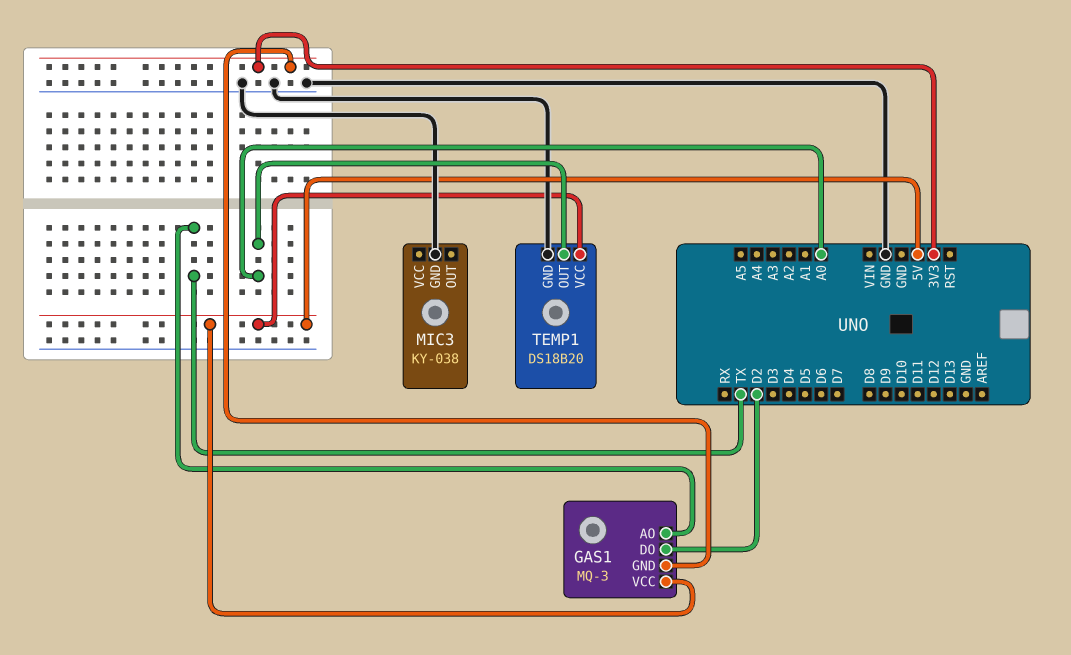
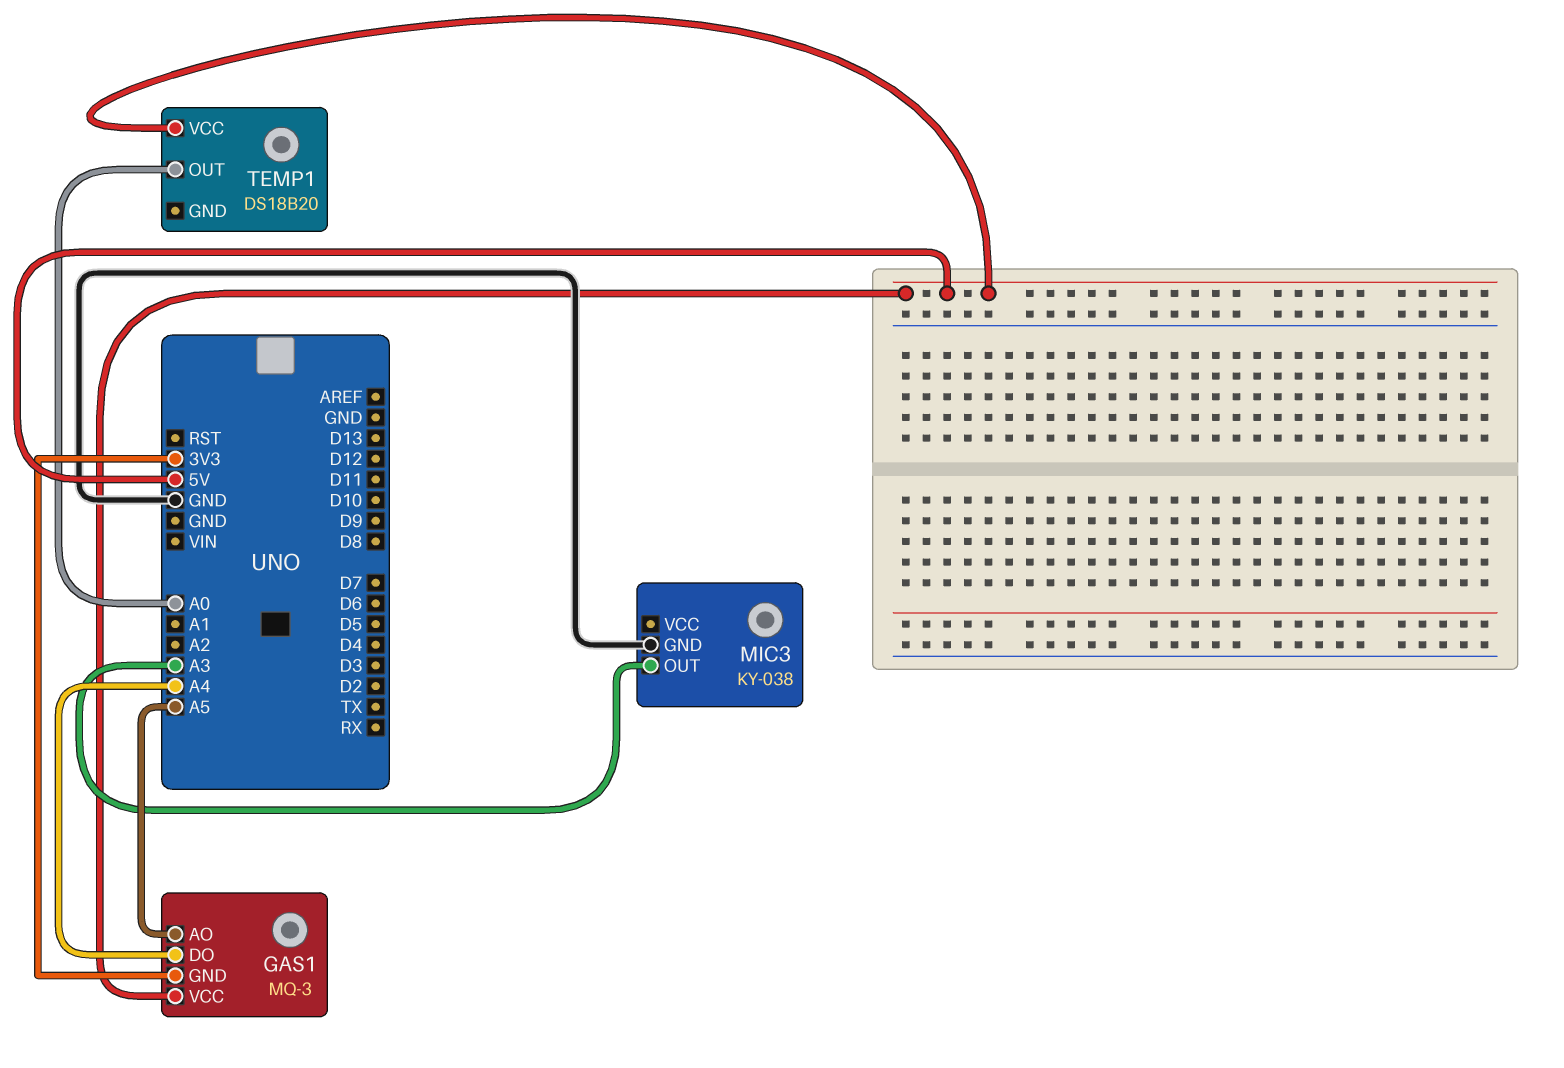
GAS1 pin AO: TX -> A5
GAS1 pin DO: D2 -> A4
MIC3 pin OUT: none -> A3
TEMP1 pin GND: GND -> none

